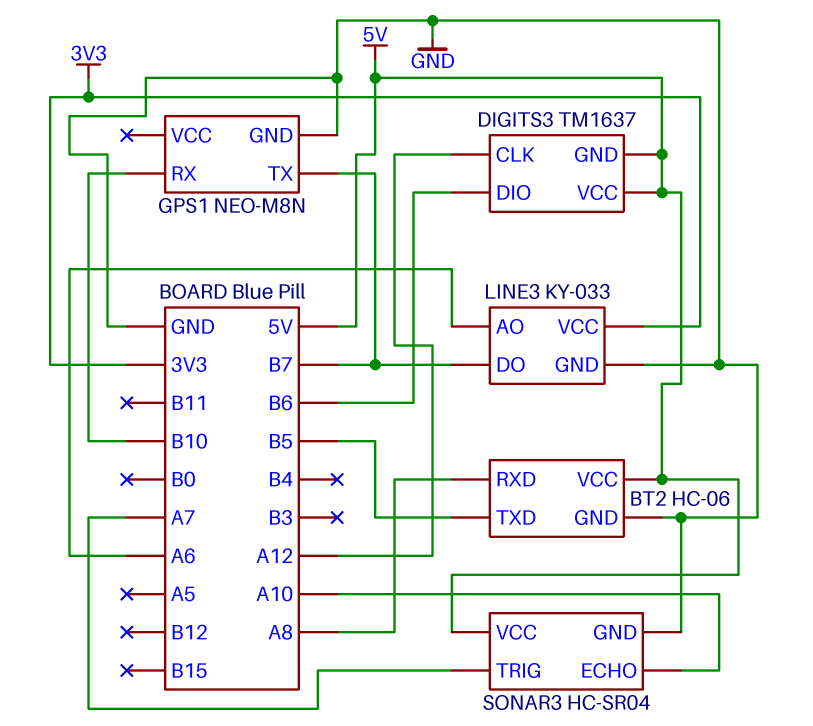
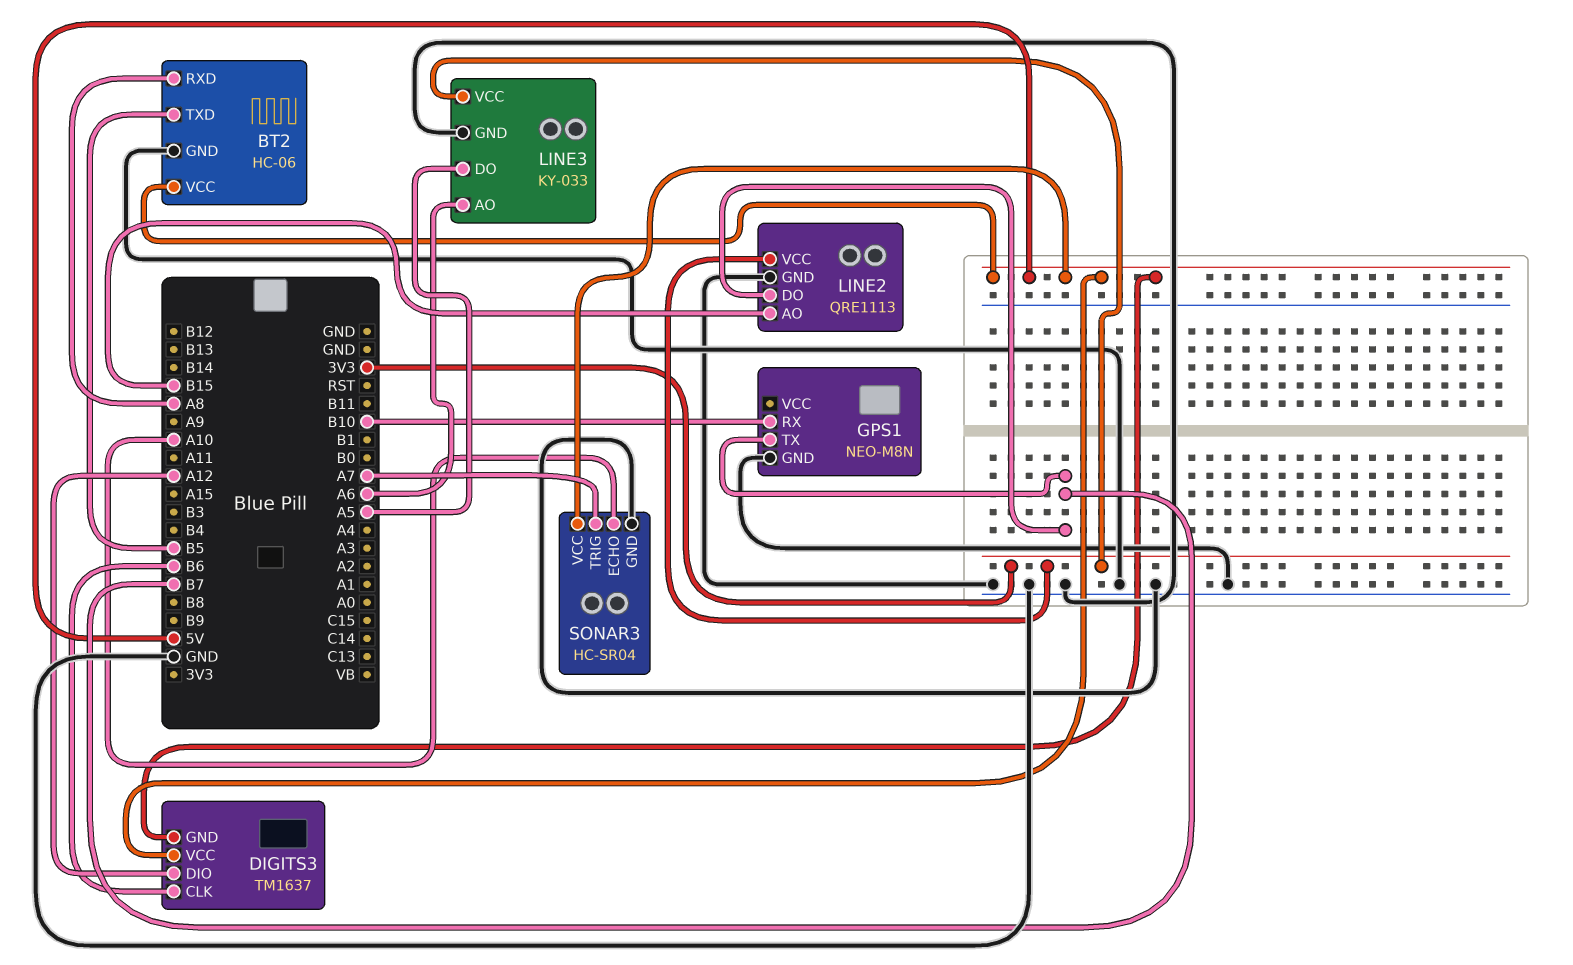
DIGITS3 pin CLK: A12 -> B6
DIGITS3 pin DIO: B6 -> A12
LINE2: none -> QRE1113
LINE2 pin AO: none -> B15
LINE2 pin DO: none -> B7
LINE2 pin GND: none -> GND
LINE2 pin VCC: none -> 3V3
LINE3 pin DO: B7 -> A5

